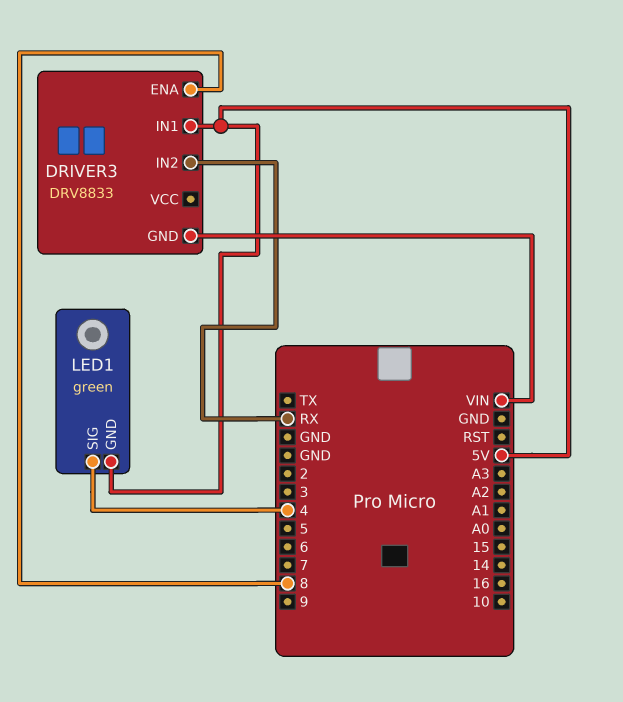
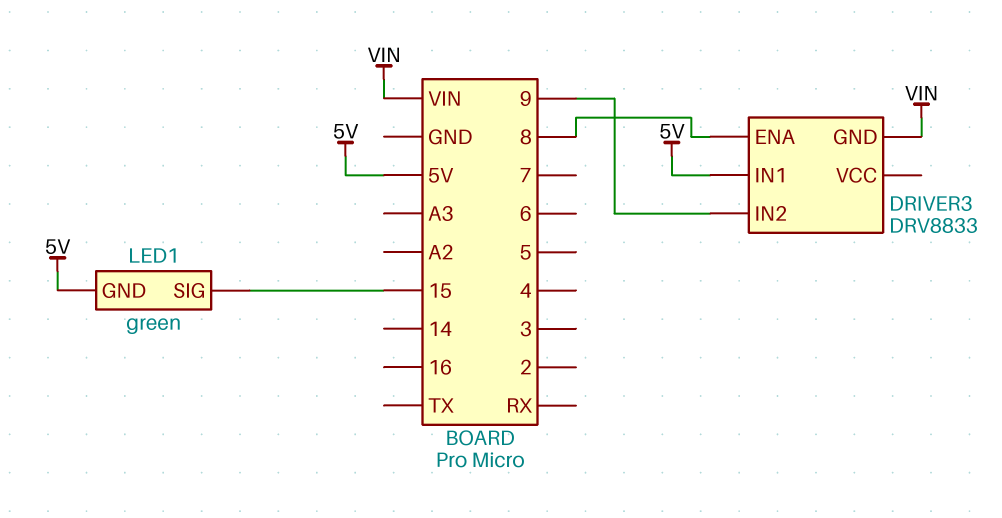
DRIVER3 pin IN2: RX -> 9
LED1 pin SIG: 4 -> 15

